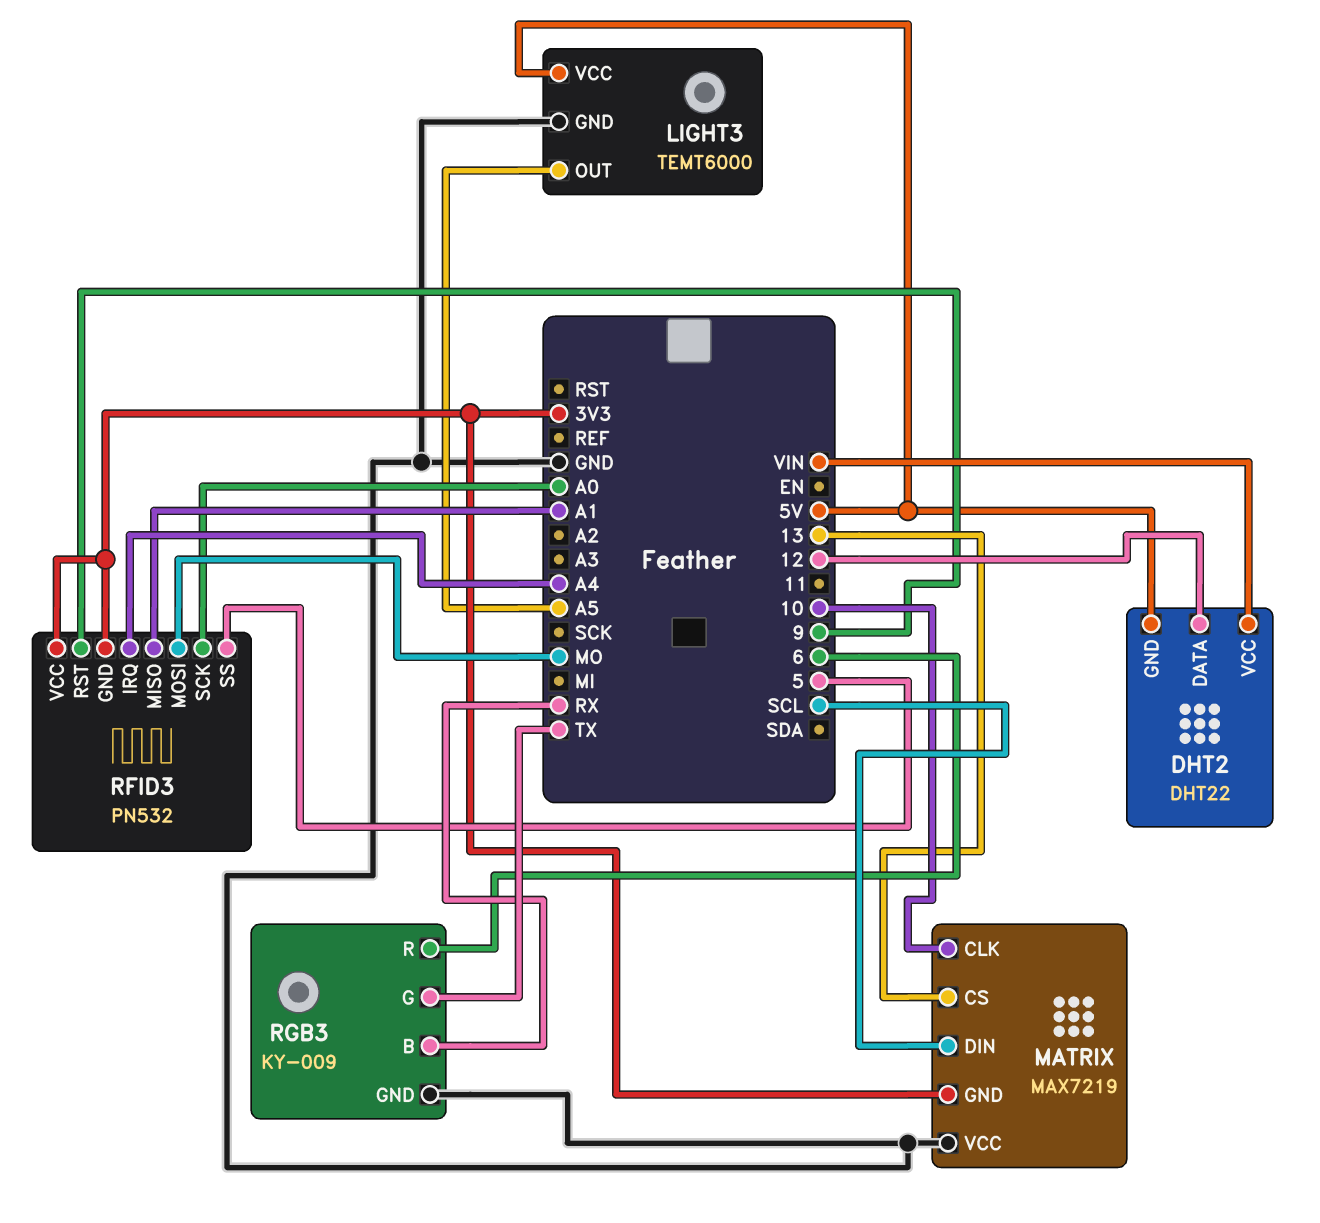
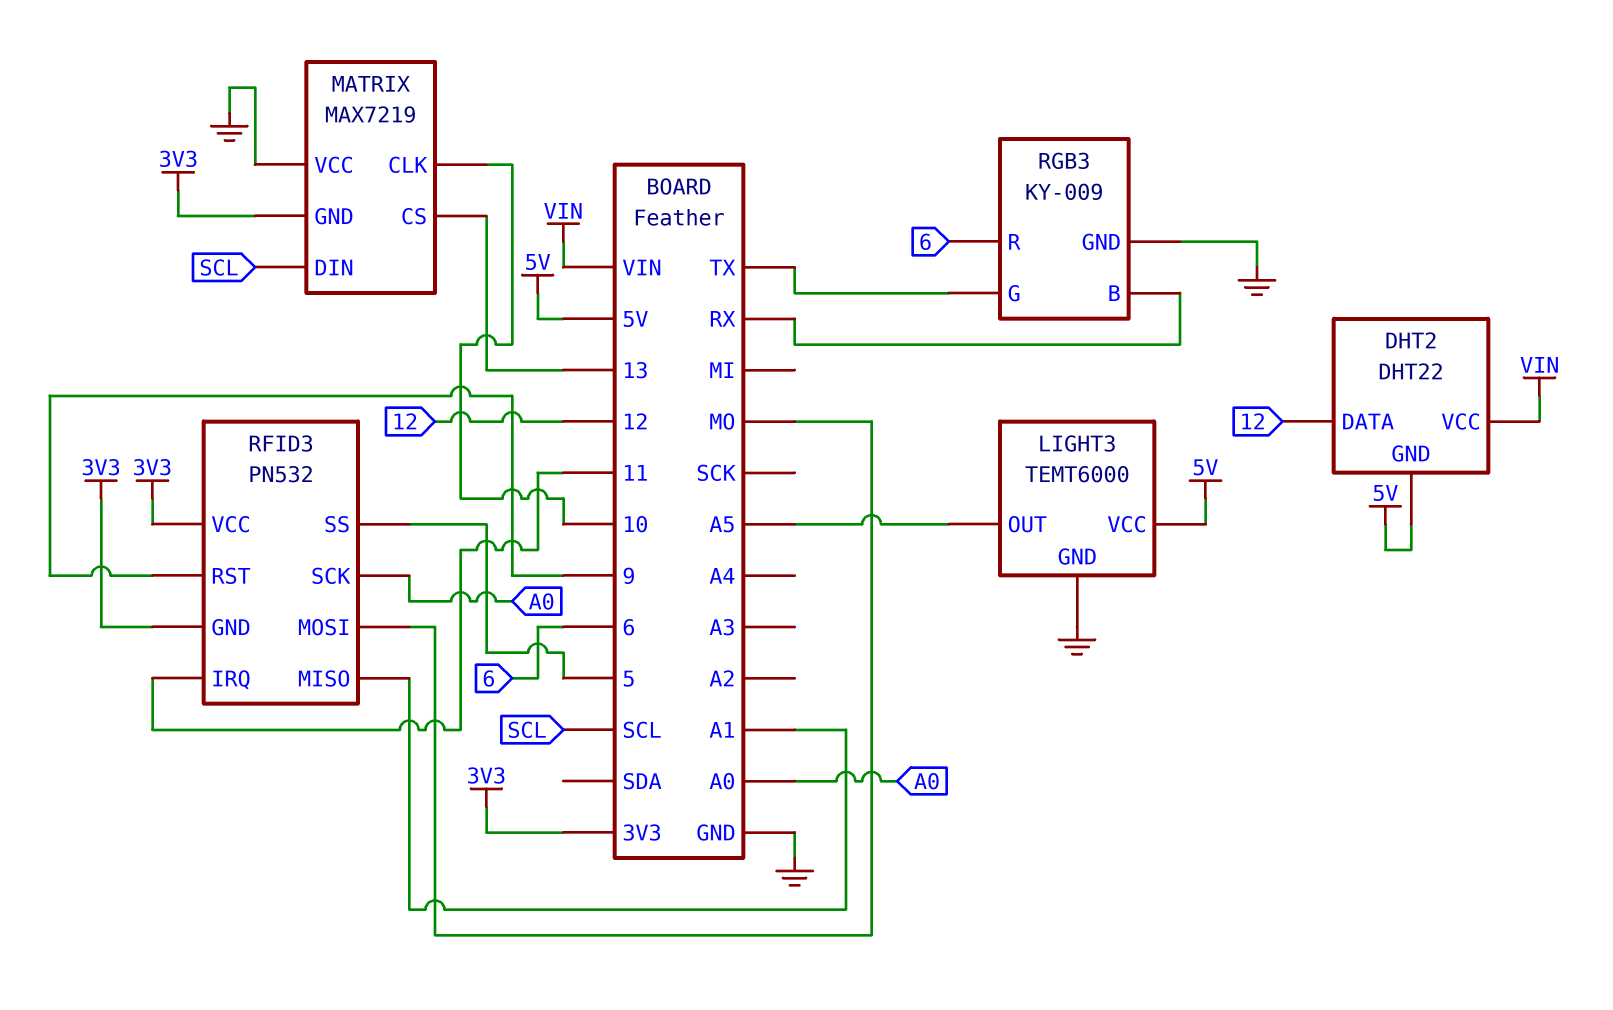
RFID3 pin IRQ: A4 -> 11

